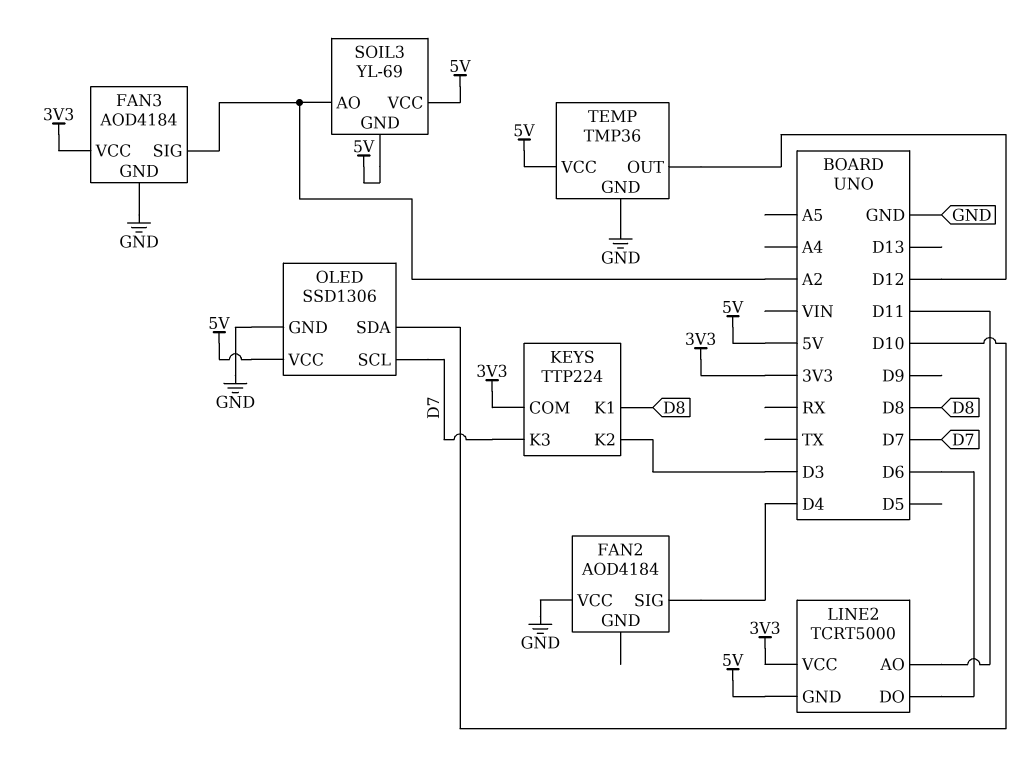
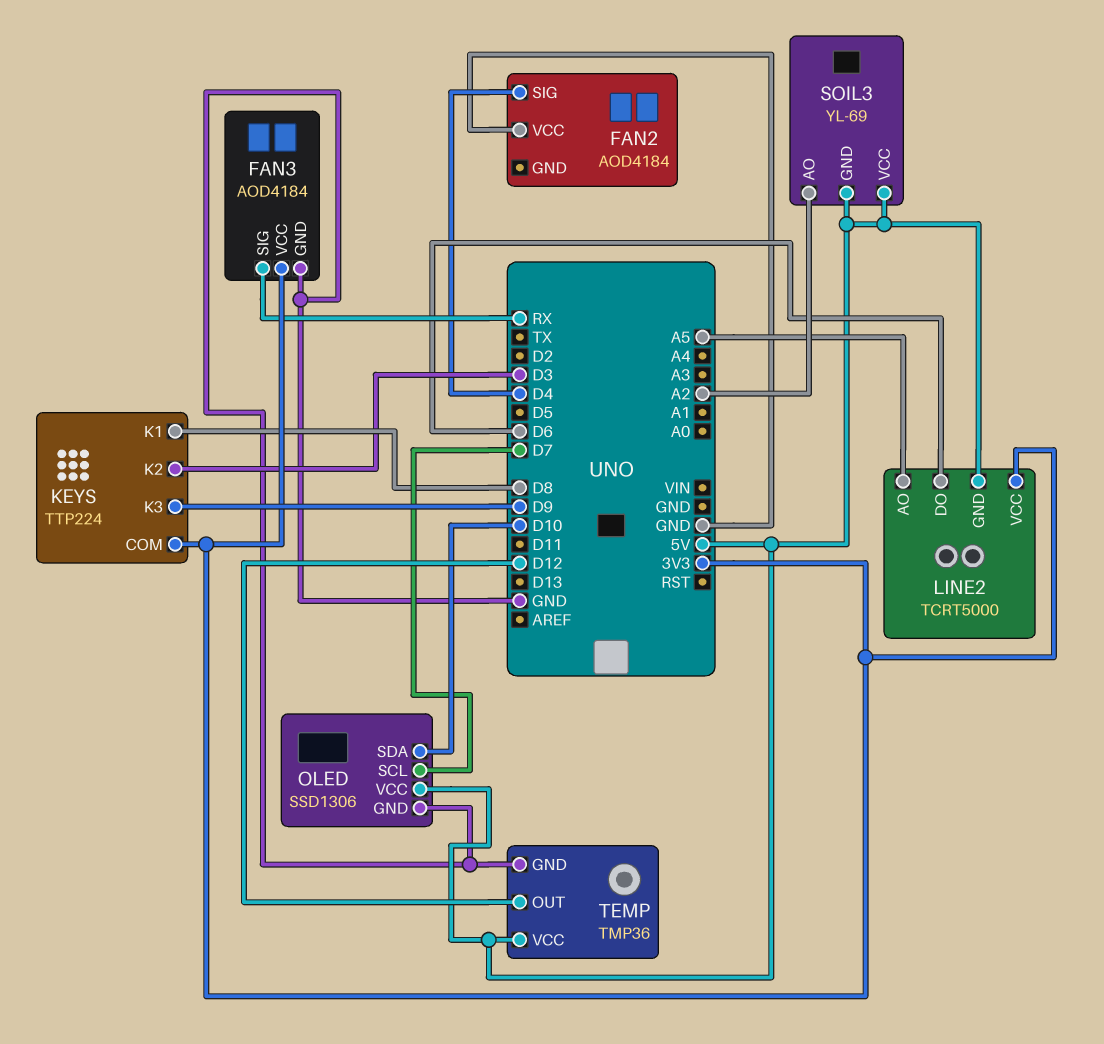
FAN3 pin SIG: A2 -> RX
KEYS pin K3: D7 -> D9
LINE2 pin AO: D11 -> A5

